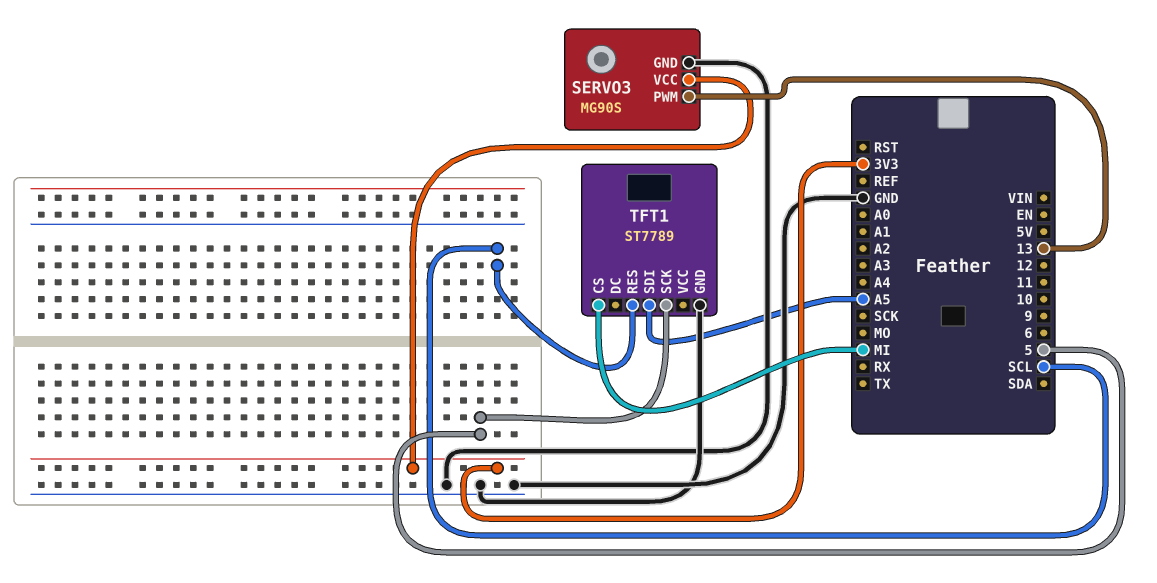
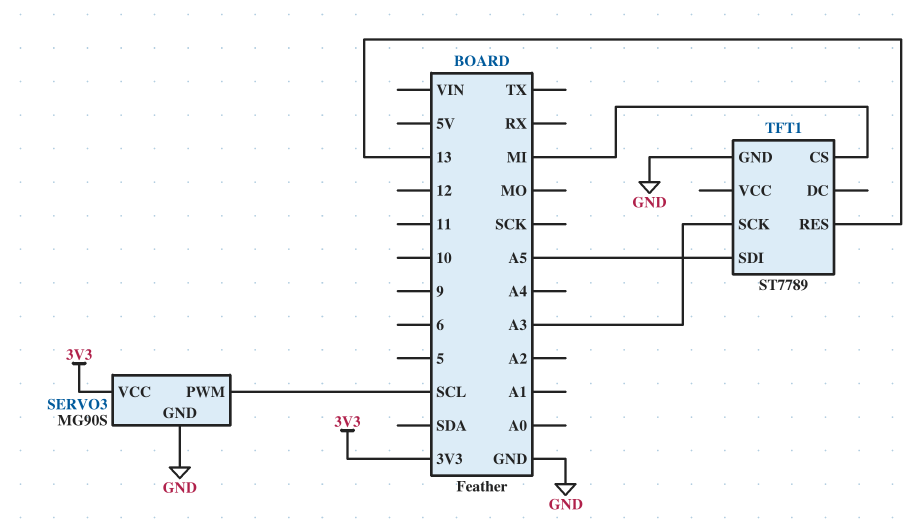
SERVO3 pin PWM: 13 -> SCL
TFT1 pin RES: SCL -> 13
TFT1 pin SCK: 5 -> A3

